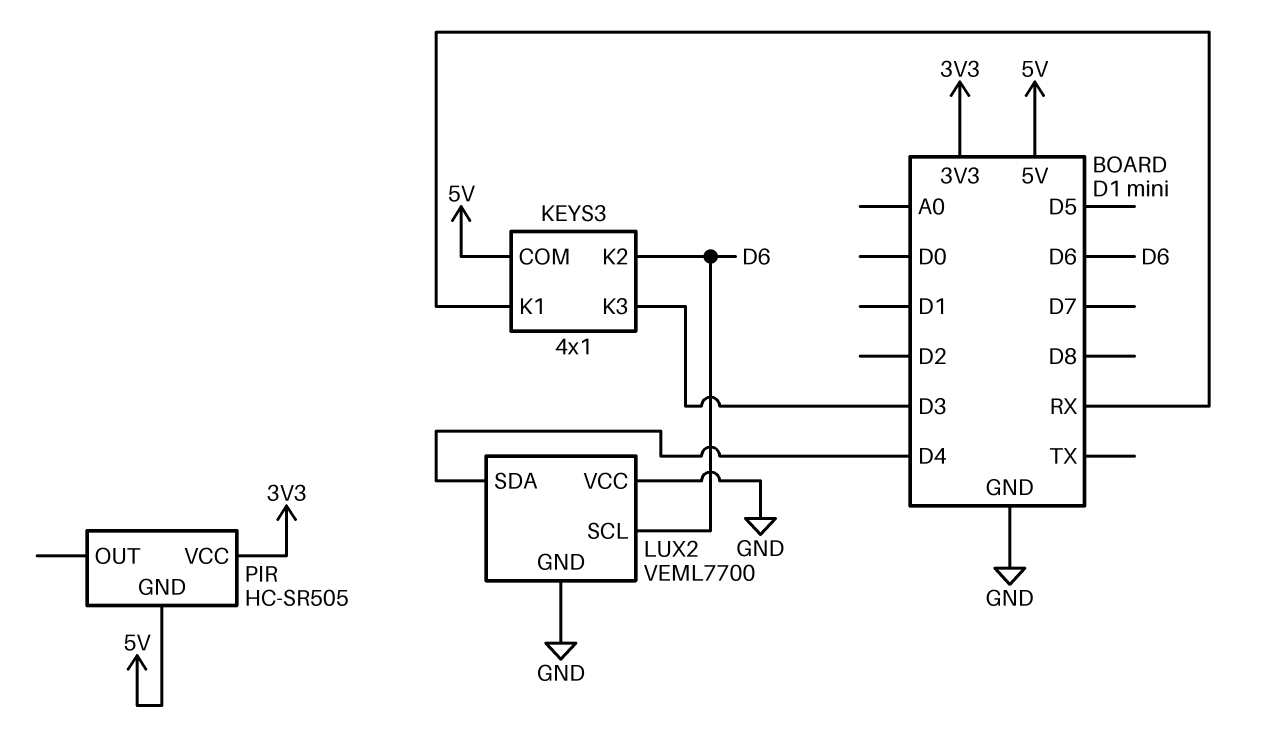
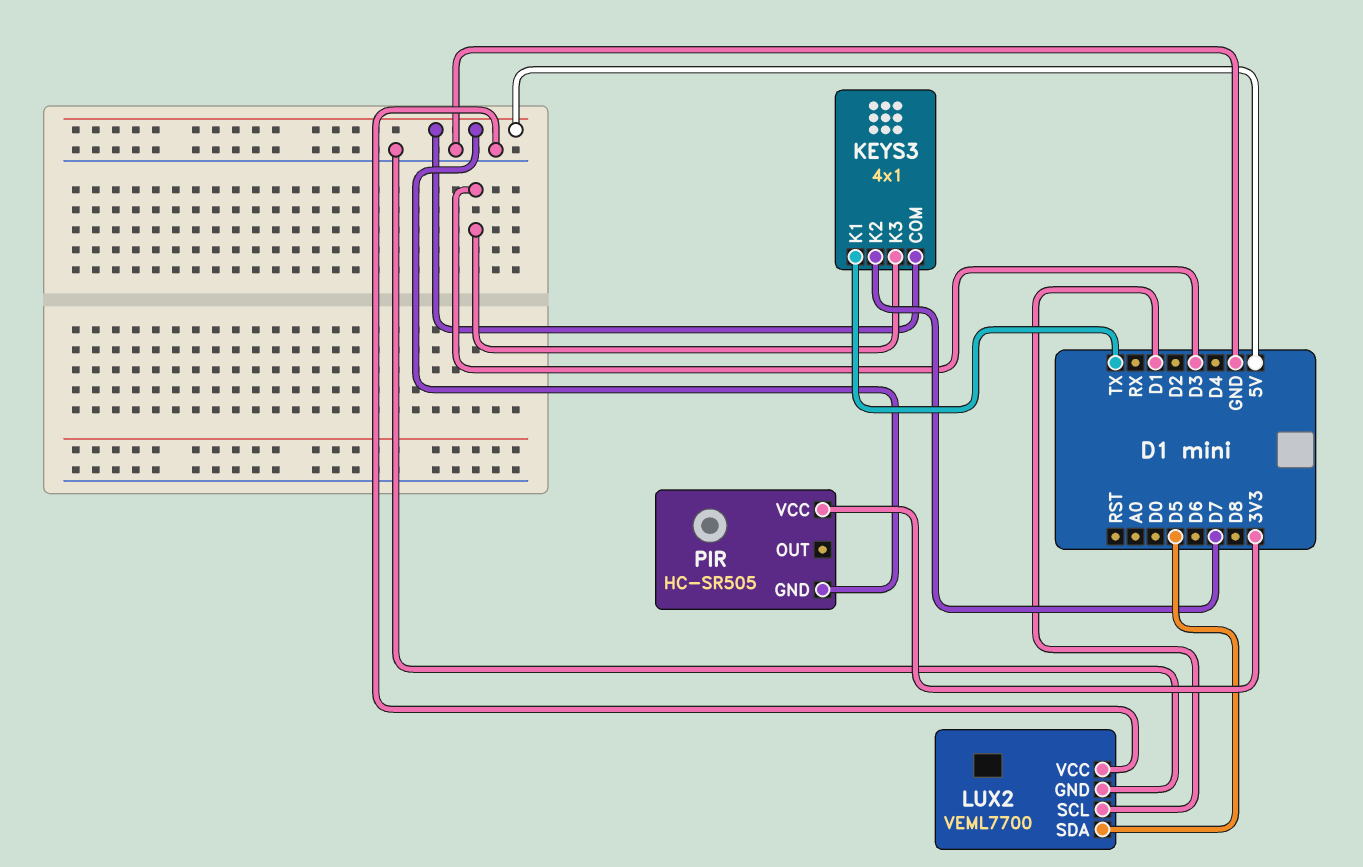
KEYS3 pin K1: RX -> TX
KEYS3 pin K2: D6 -> D7
LUX2 pin SCL: D6 -> D1
LUX2 pin SDA: D4 -> D5

